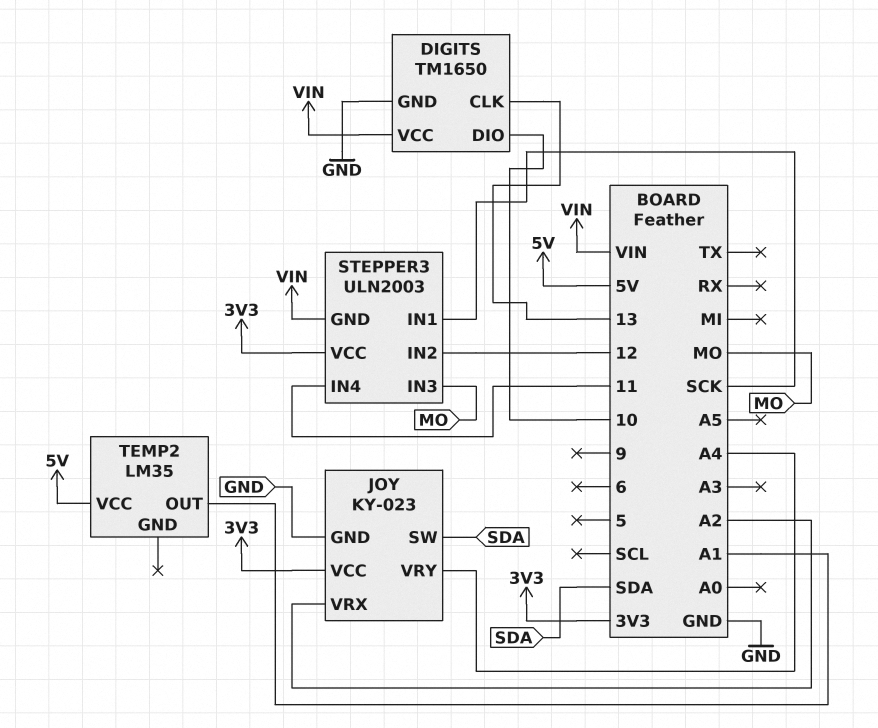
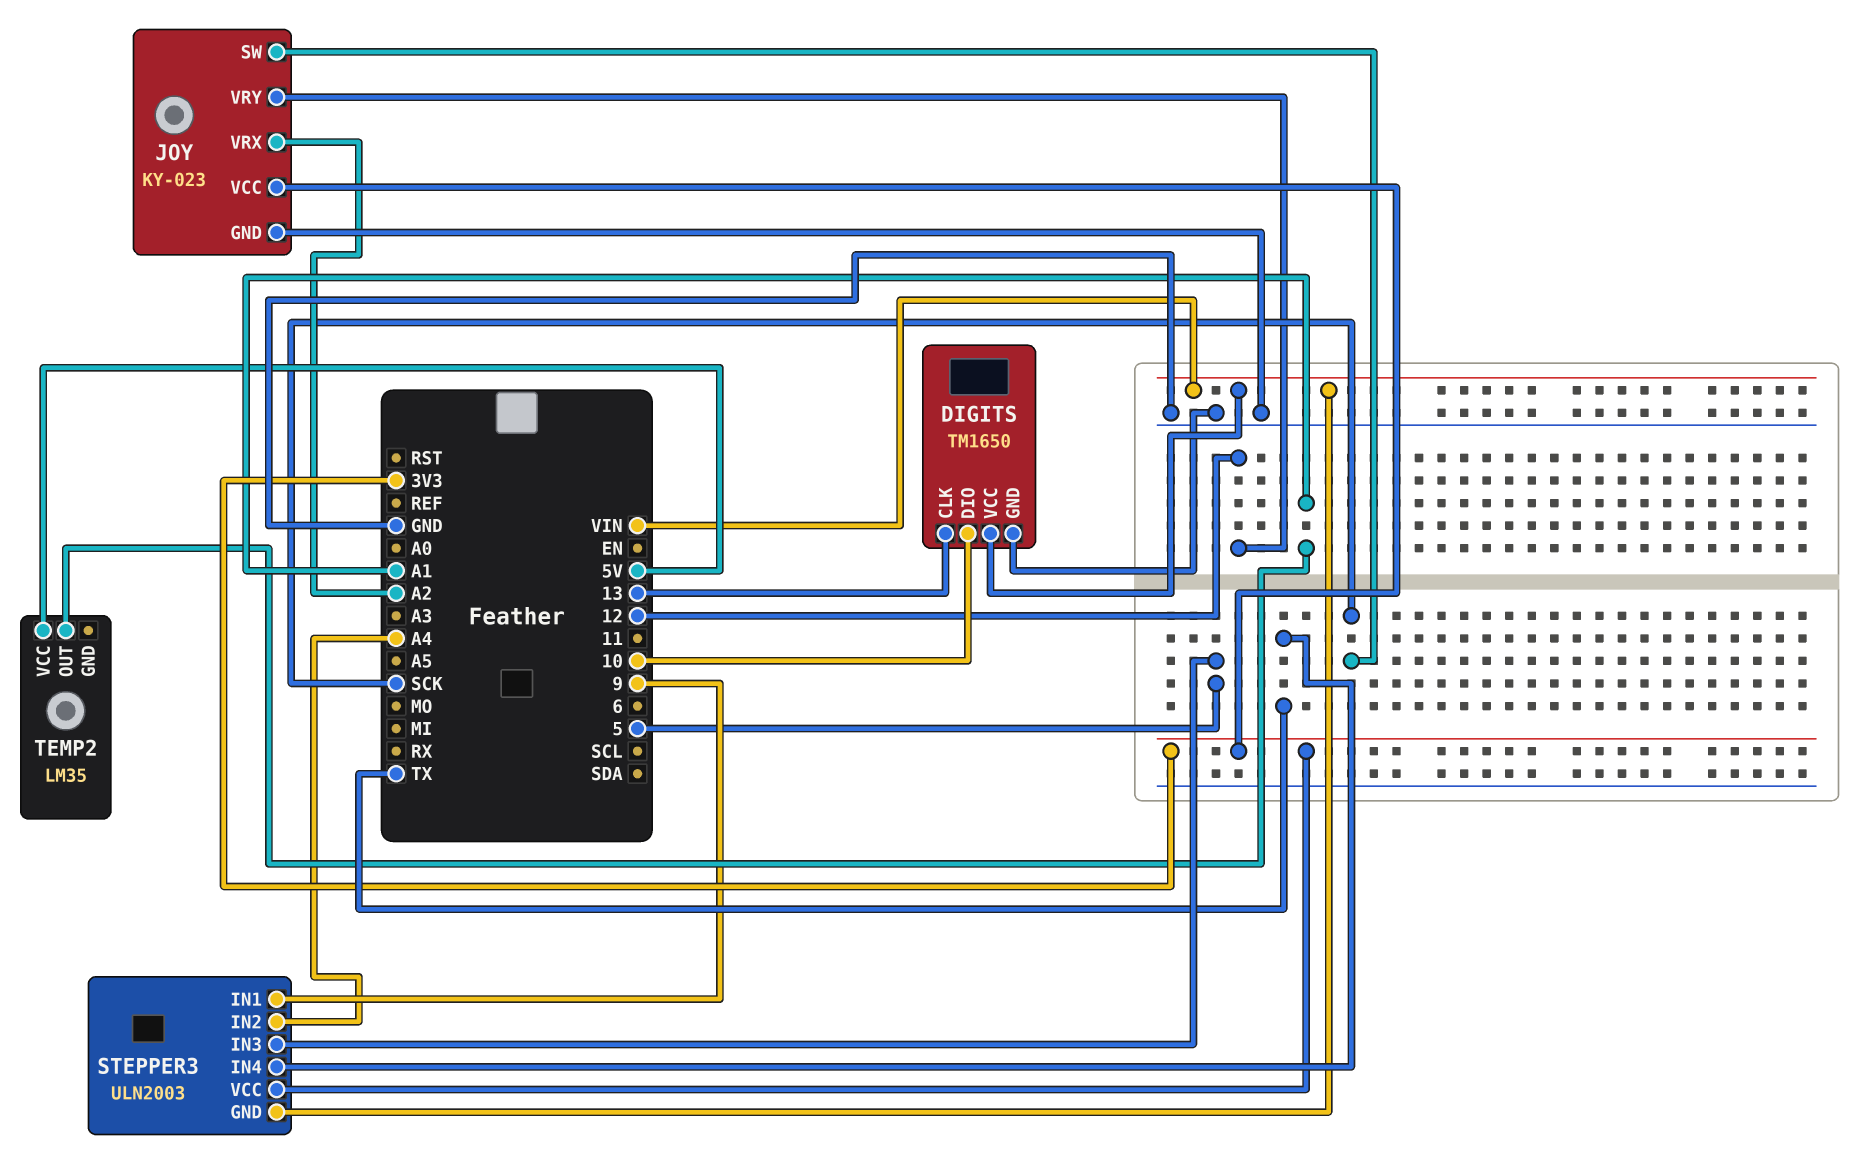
JOY pin SW: SDA -> SCK
JOY pin VRY: A4 -> 12
STEPPER3 pin IN1: SCK -> 9
STEPPER3 pin IN2: 12 -> A4
STEPPER3 pin IN3: MO -> 5
STEPPER3 pin IN4: 11 -> TX

